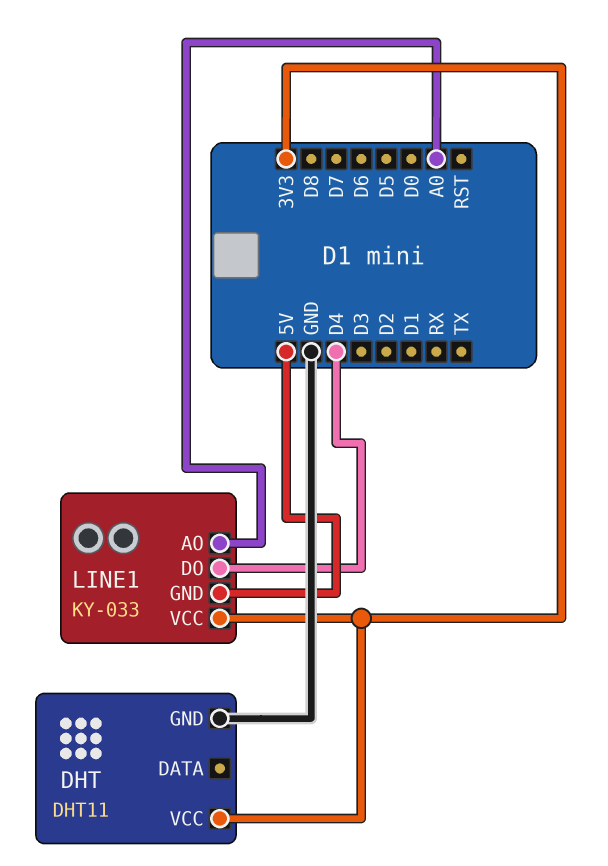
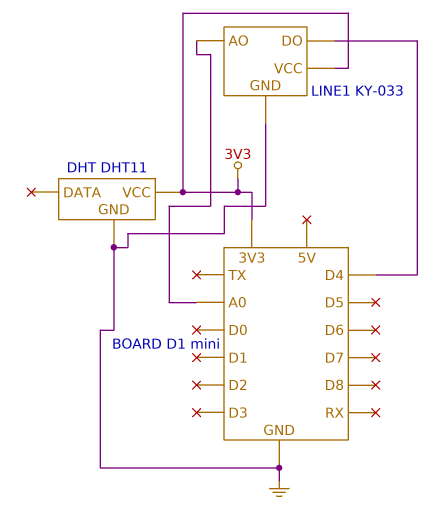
LINE1 pin GND: 5V -> GND

